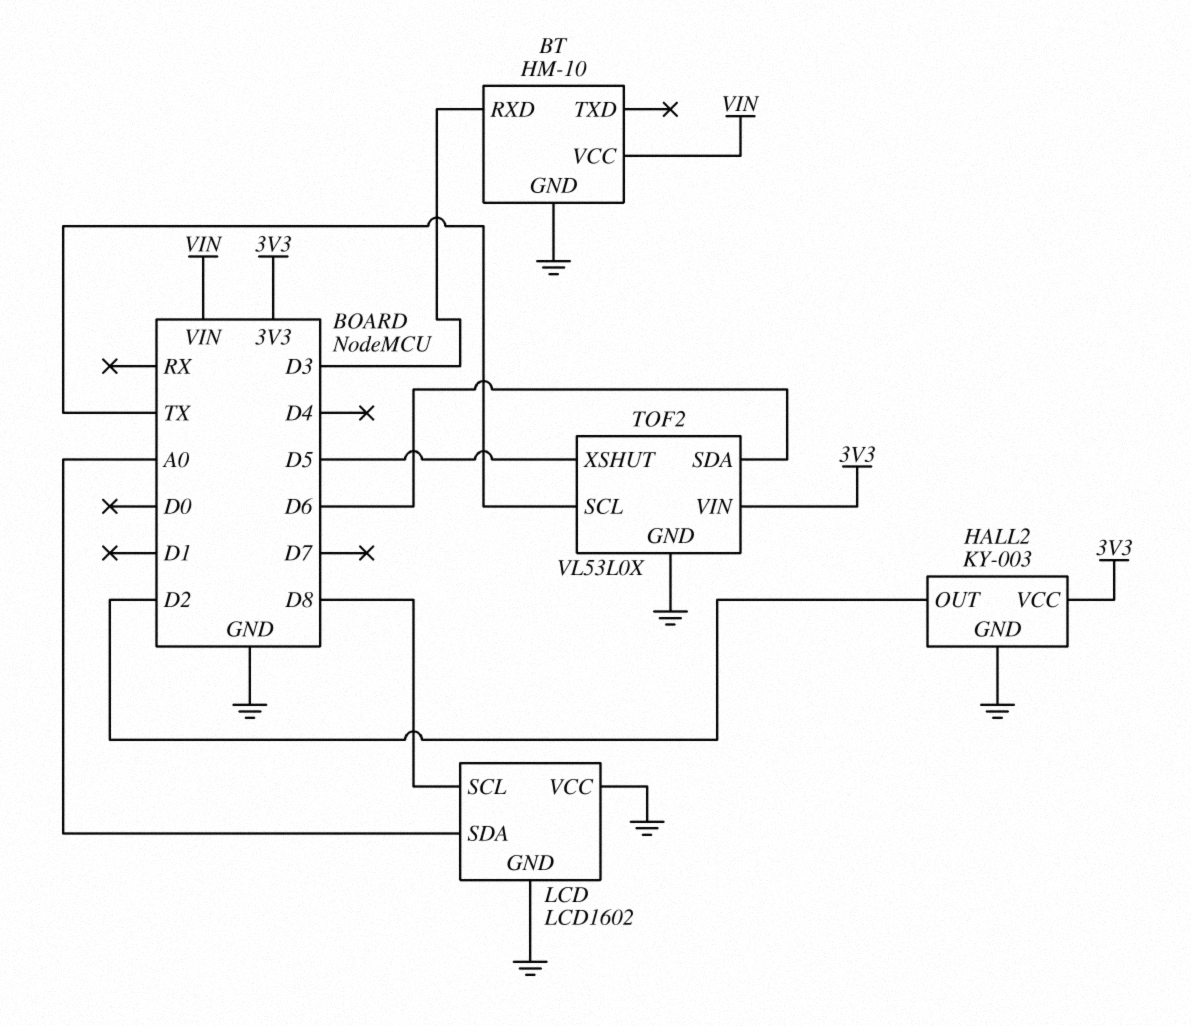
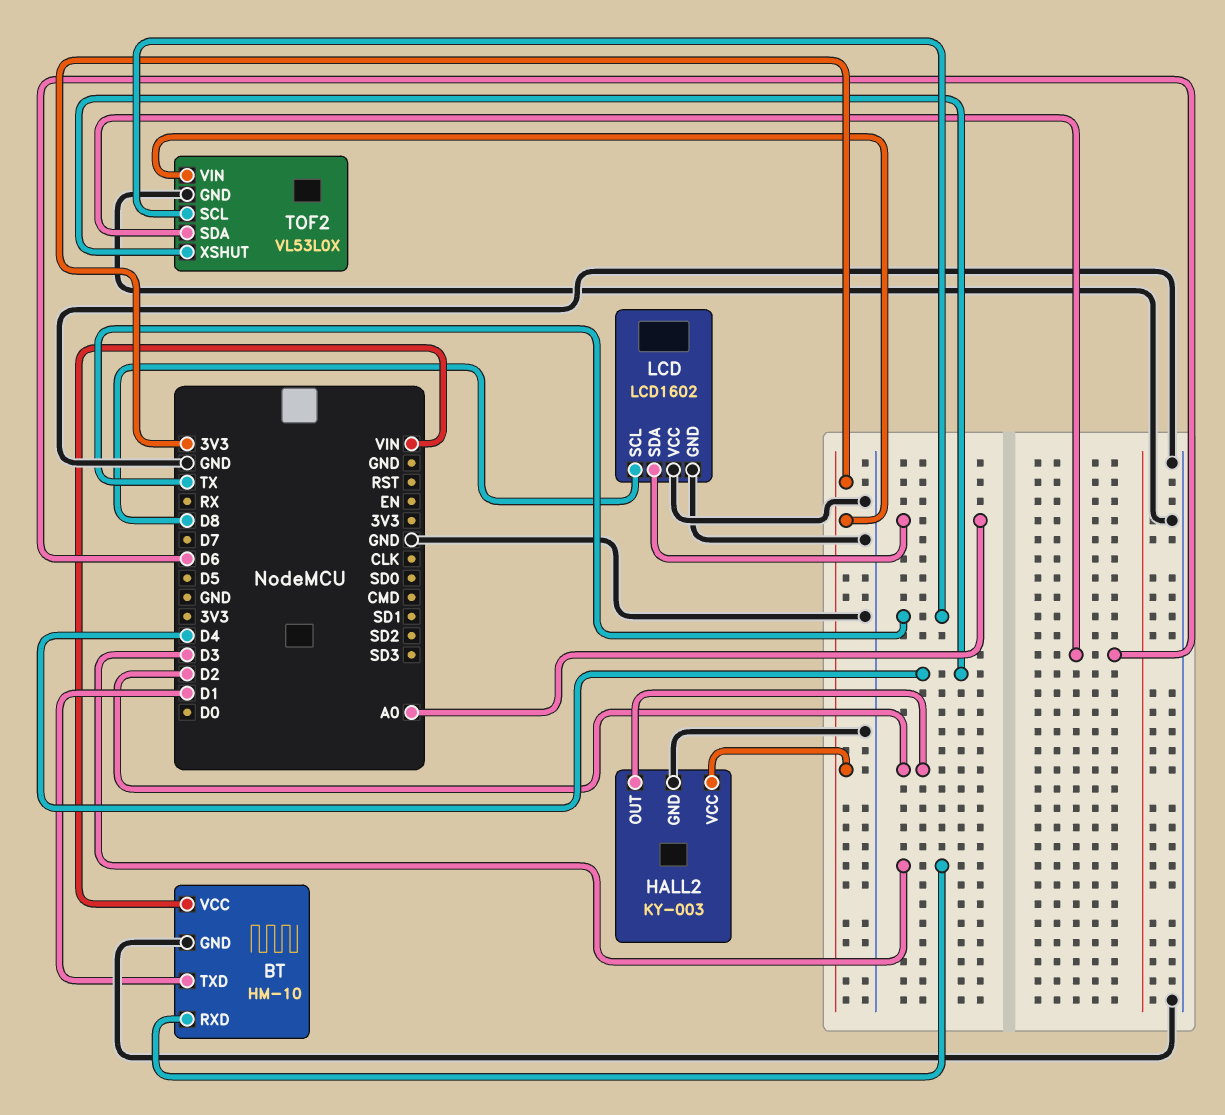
BT pin TXD: none -> D1
TOF2 pin XSHUT: D5 -> D4

